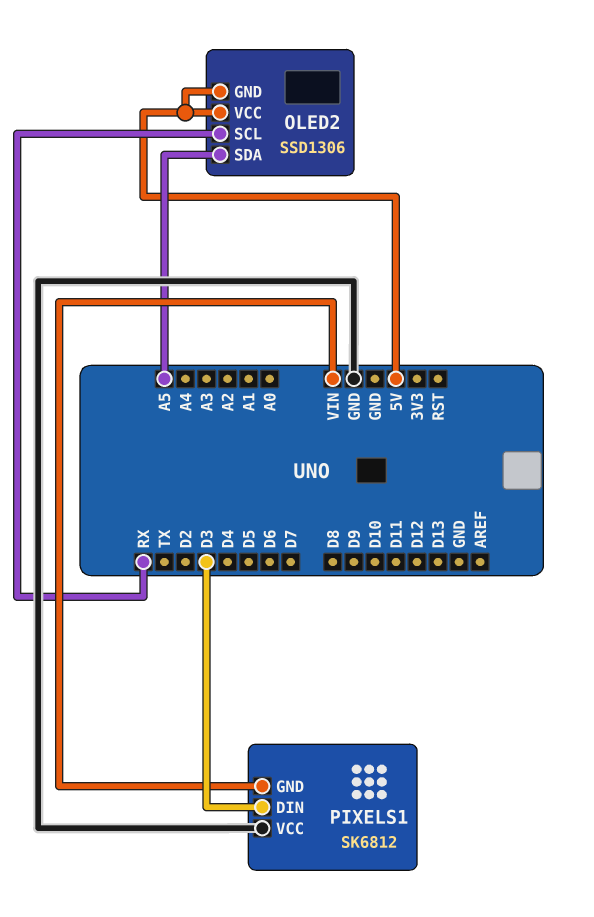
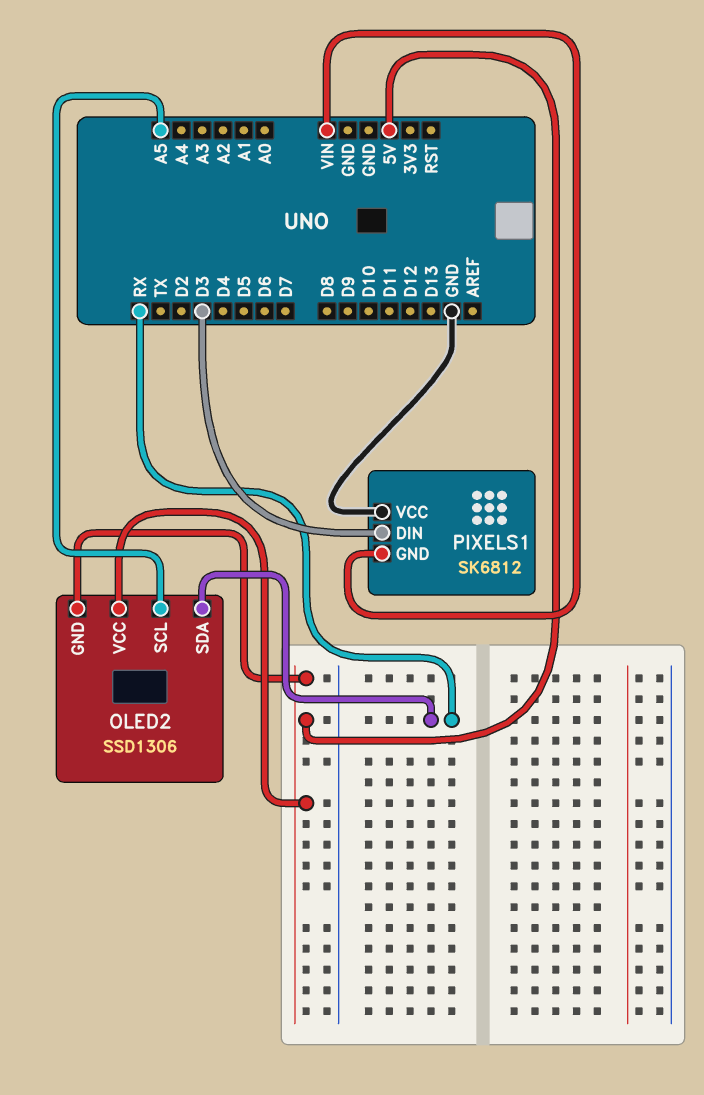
OLED2 pin SCL: RX -> A5
OLED2 pin SDA: A5 -> RX

